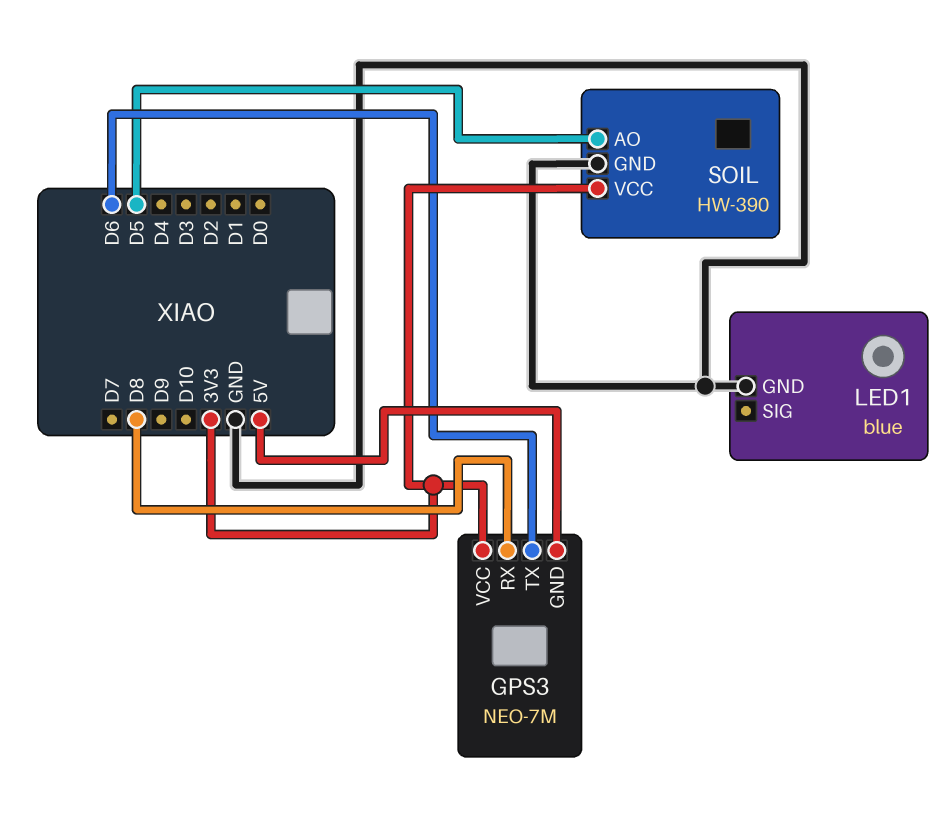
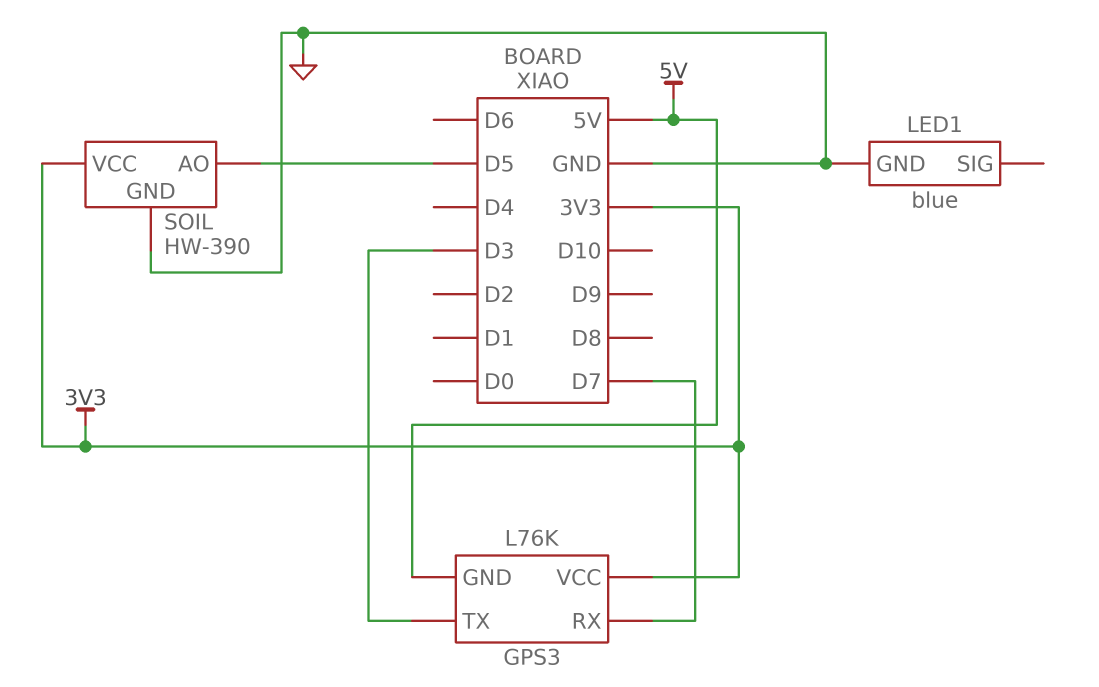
GPS3: NEO-7M -> L76K
GPS3 pin RX: D8 -> D7
GPS3 pin TX: D6 -> D3

